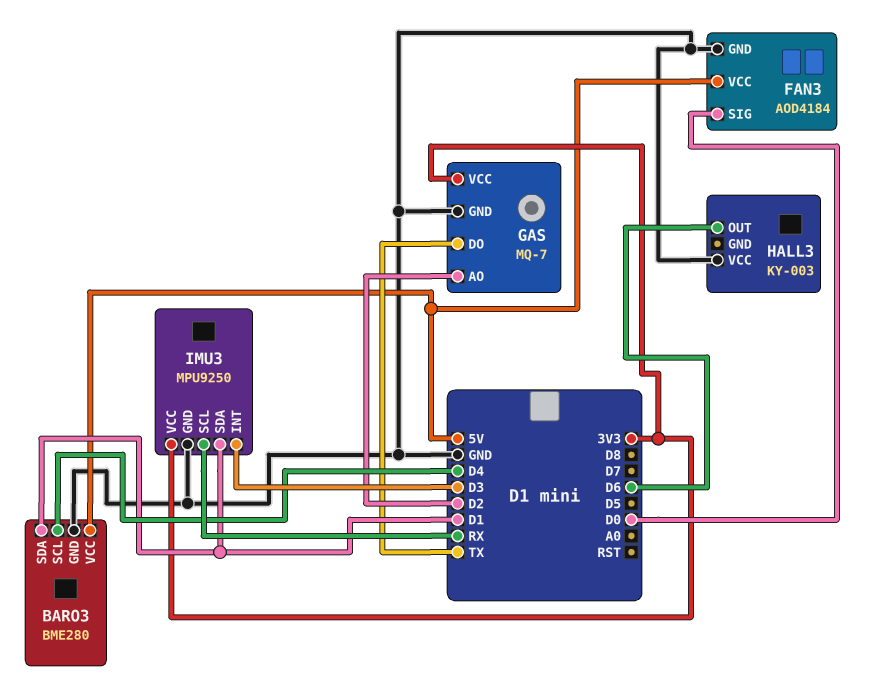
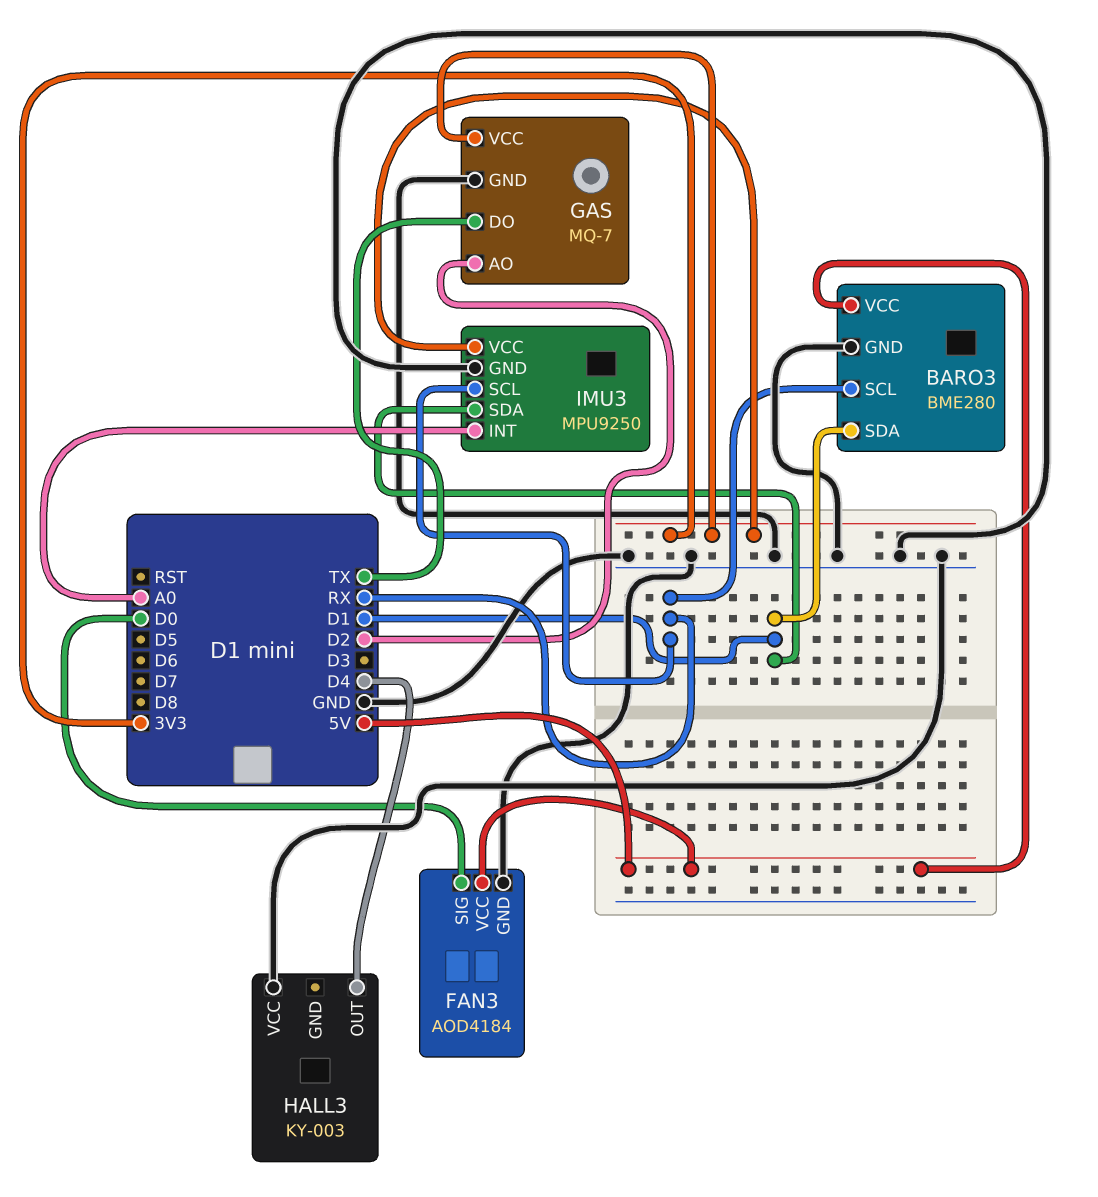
BARO3 pin SCL: D4 -> RX
HALL3 pin OUT: D6 -> D4
IMU3 pin INT: D3 -> A0

